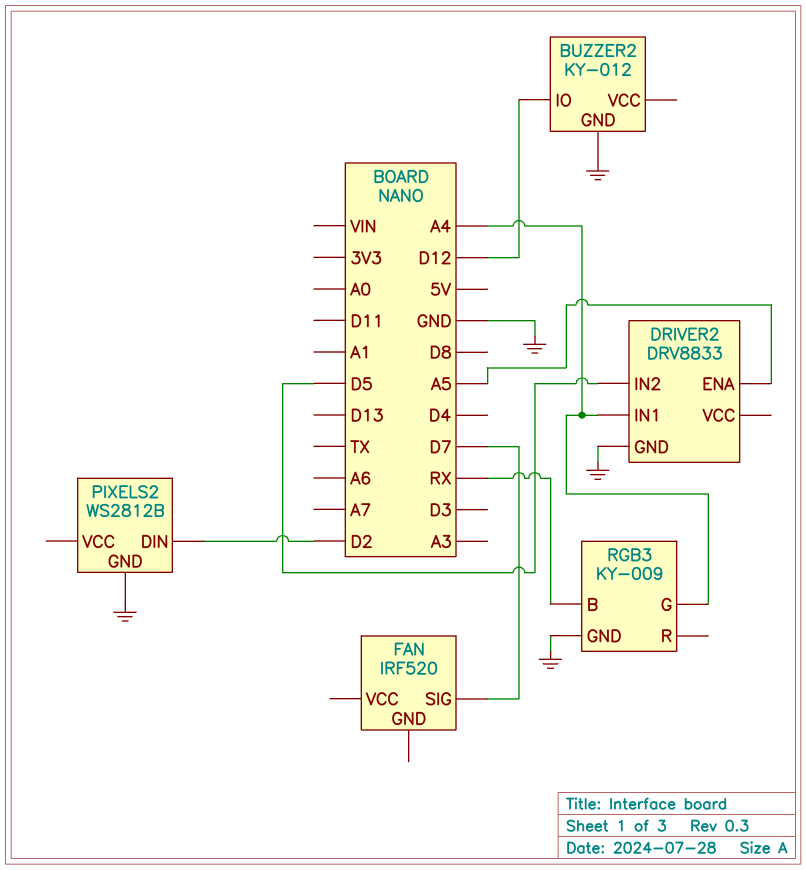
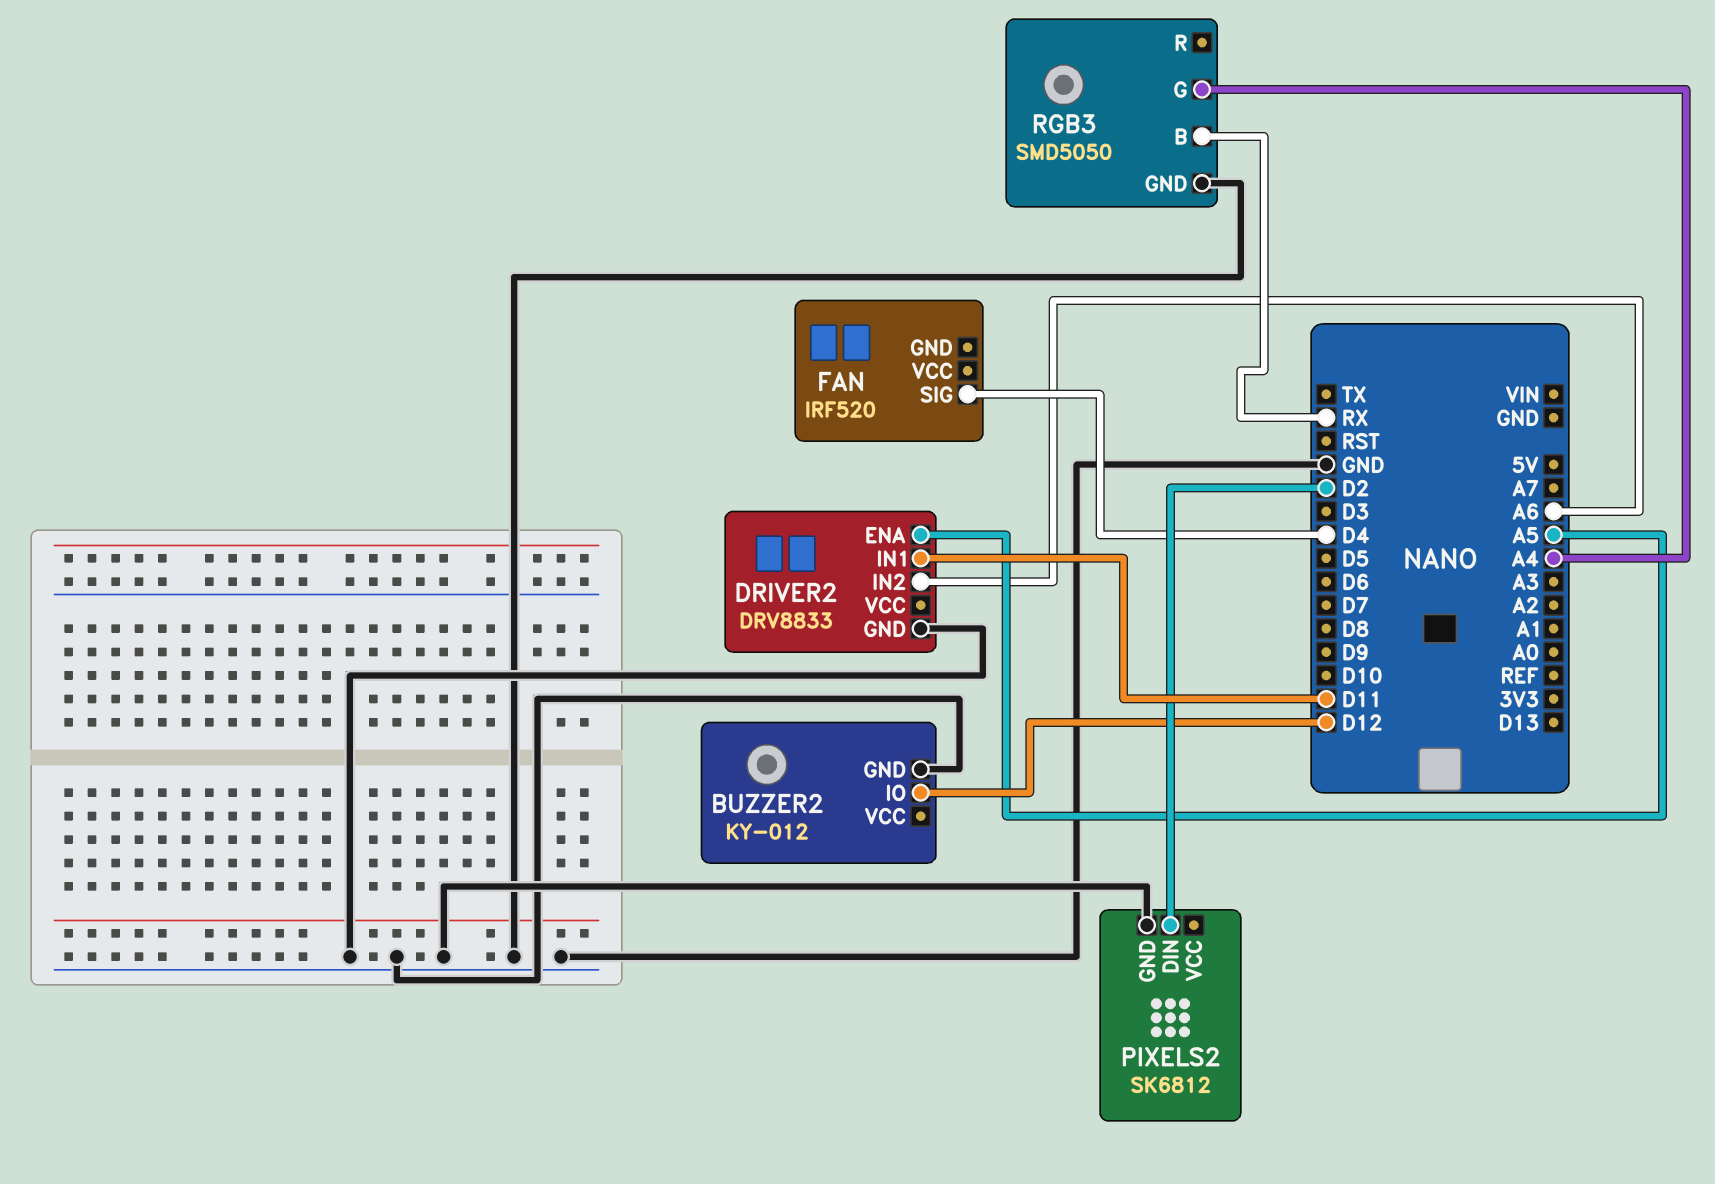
DRIVER2 pin IN1: A4 -> D11
DRIVER2 pin IN2: D5 -> A6
FAN pin SIG: D7 -> D4
PIXELS2: WS2812B -> SK6812
RGB3: KY-009 -> SMD5050

